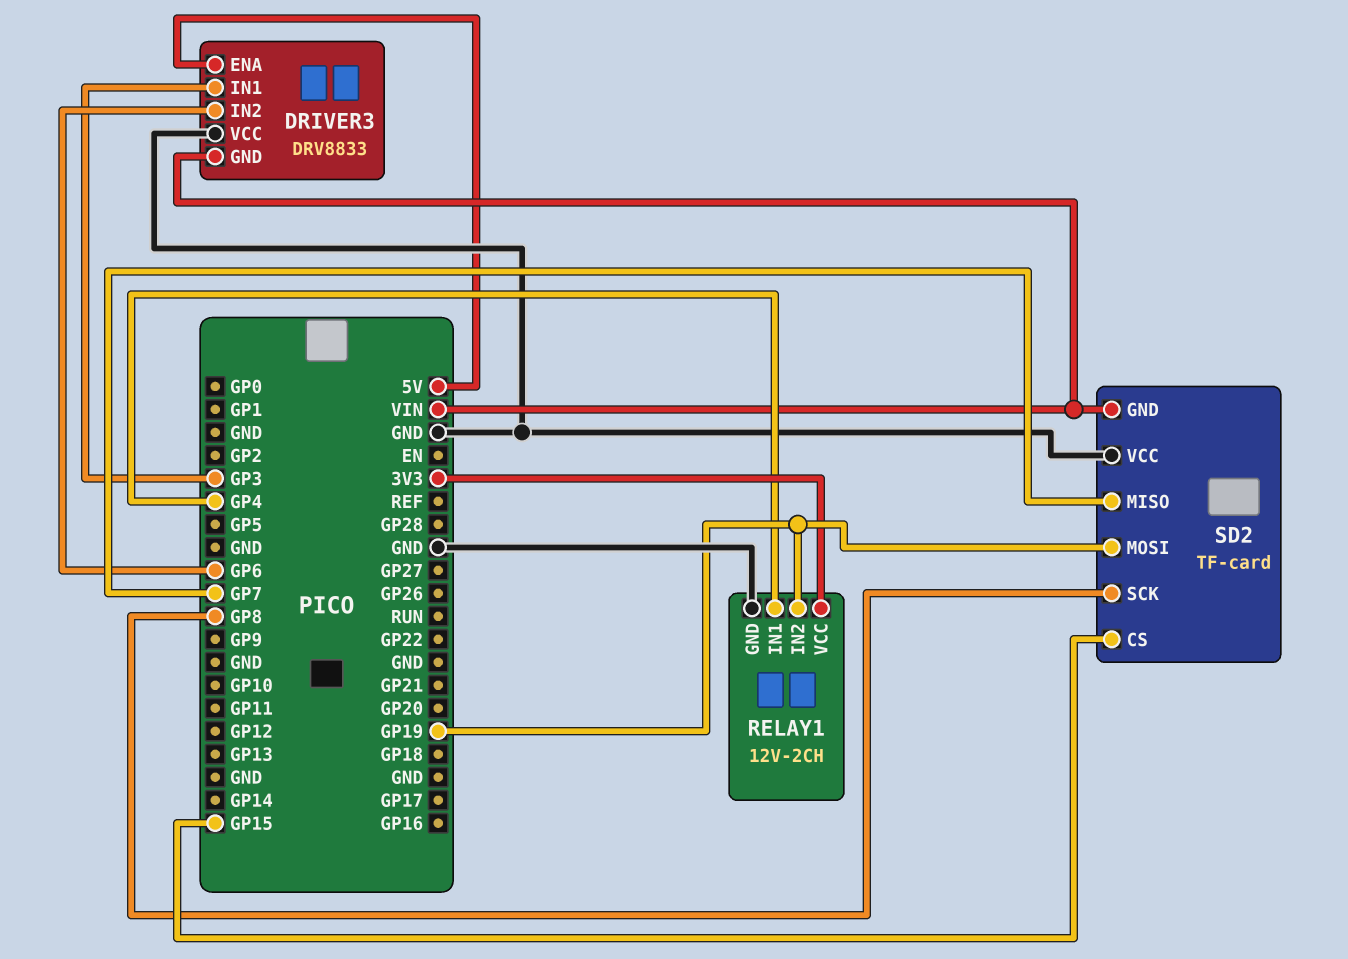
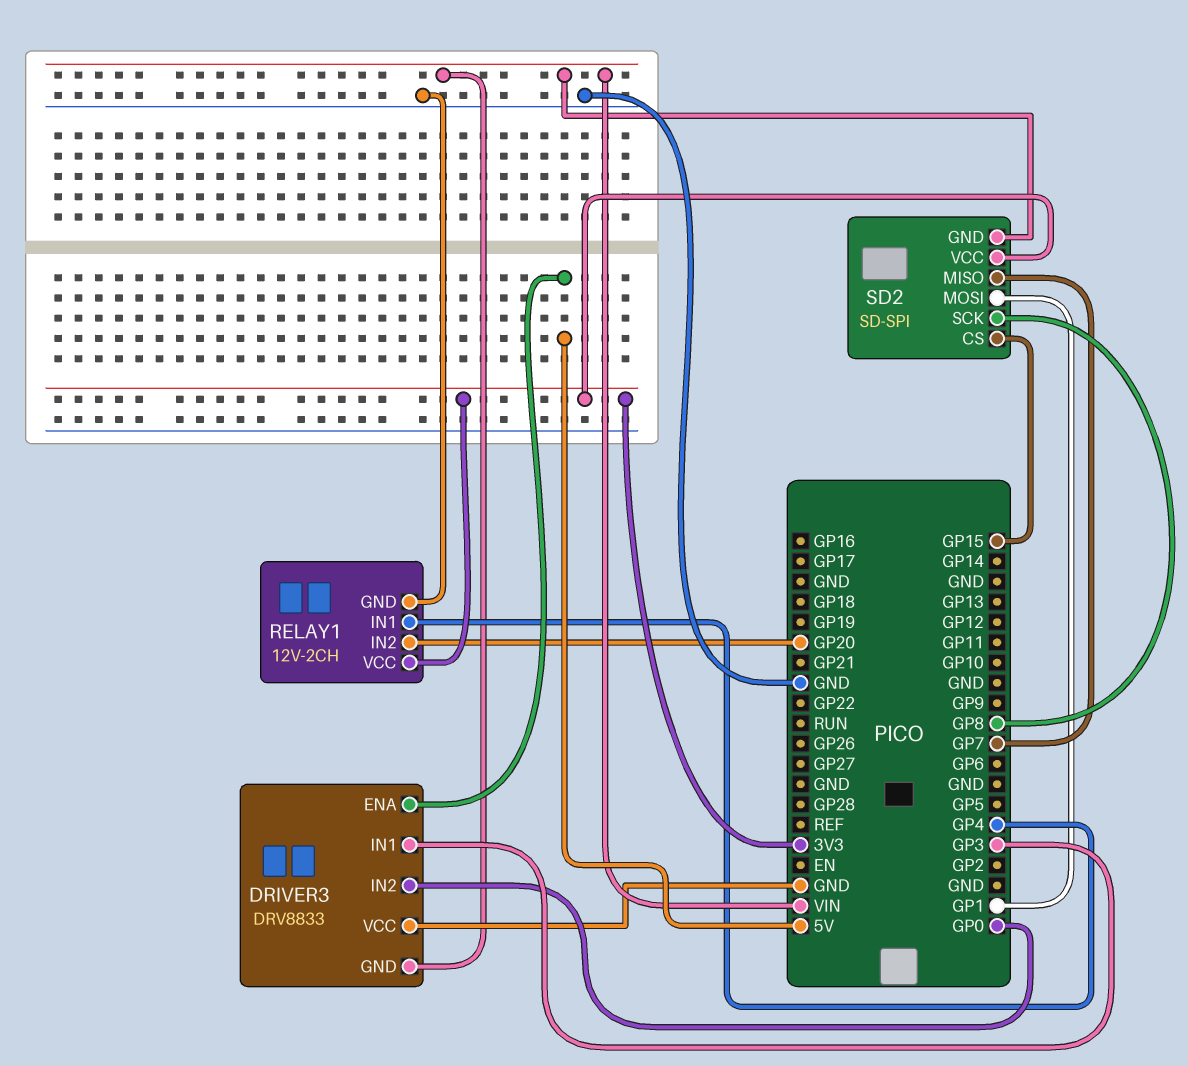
DRIVER3 pin IN2: GP6 -> GP0
RELAY1 pin IN2: GP19 -> GP20
SD2: TF-card -> SD-SPI
SD2 pin MOSI: GP19 -> GP1
SD2 pin VCC: GND -> 3V3

